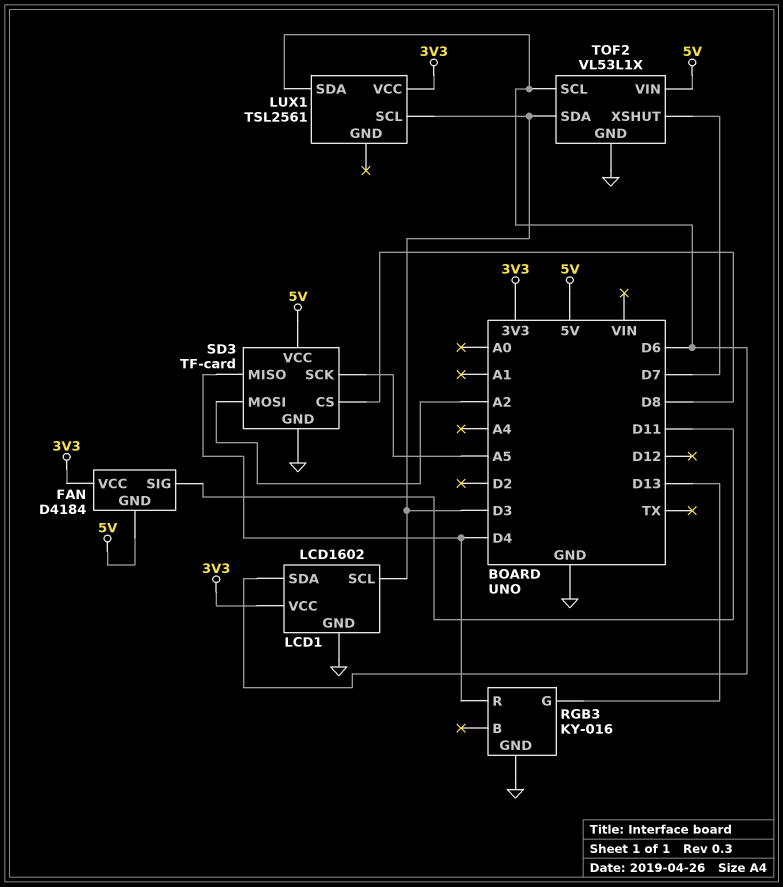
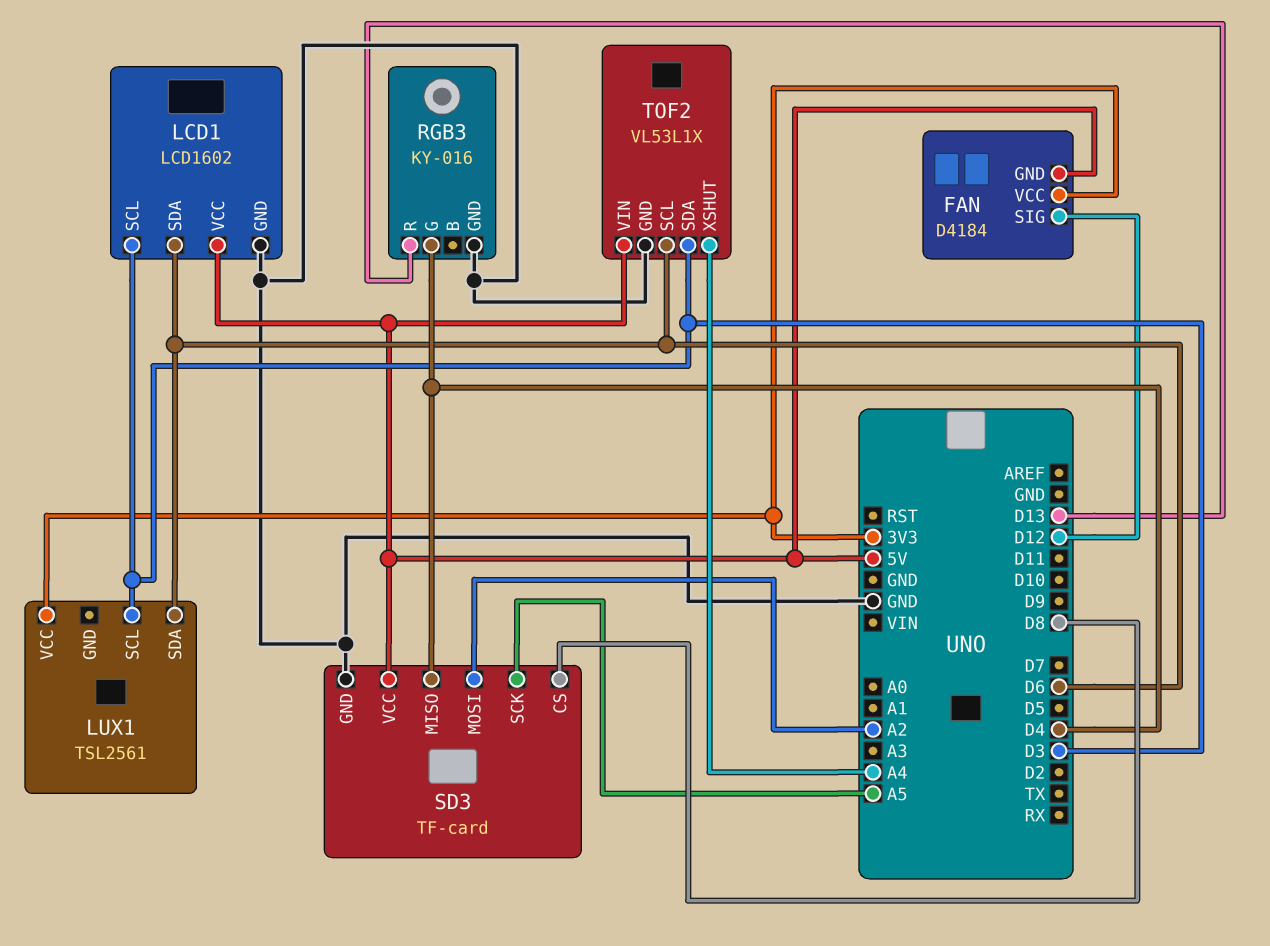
FAN pin SIG: D11 -> D12
LCD1 pin VCC: 3V3 -> 5V
RGB3 pin G: D13 -> D4
RGB3 pin R: D4 -> D13
TOF2 pin XSHUT: D7 -> A4

